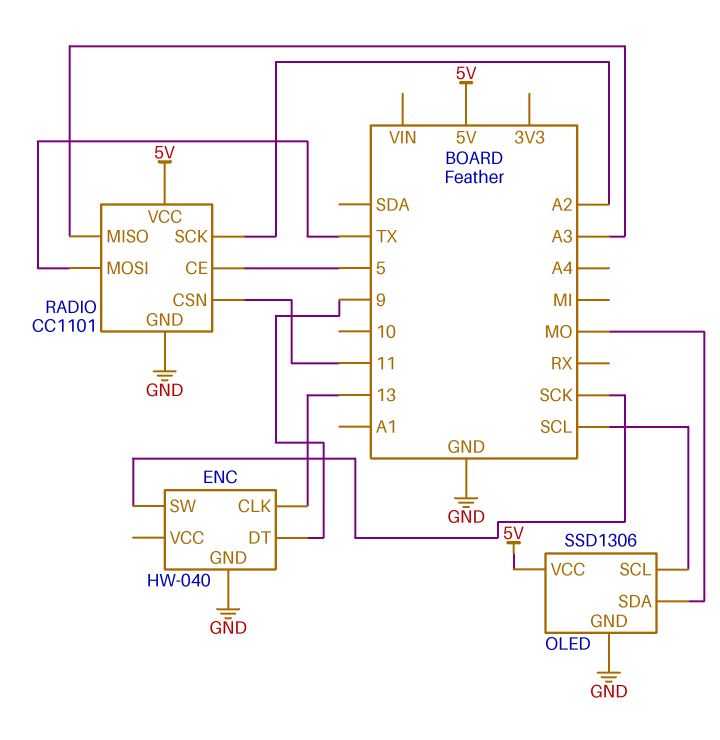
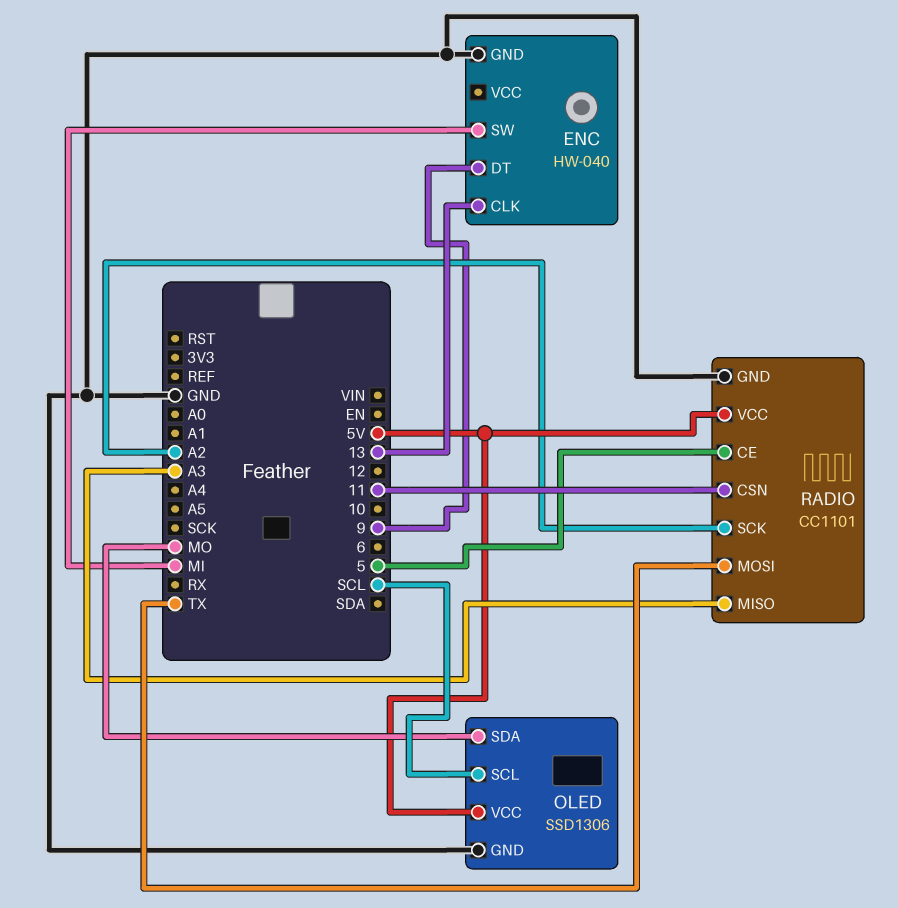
ENC pin SW: SCK -> MI

